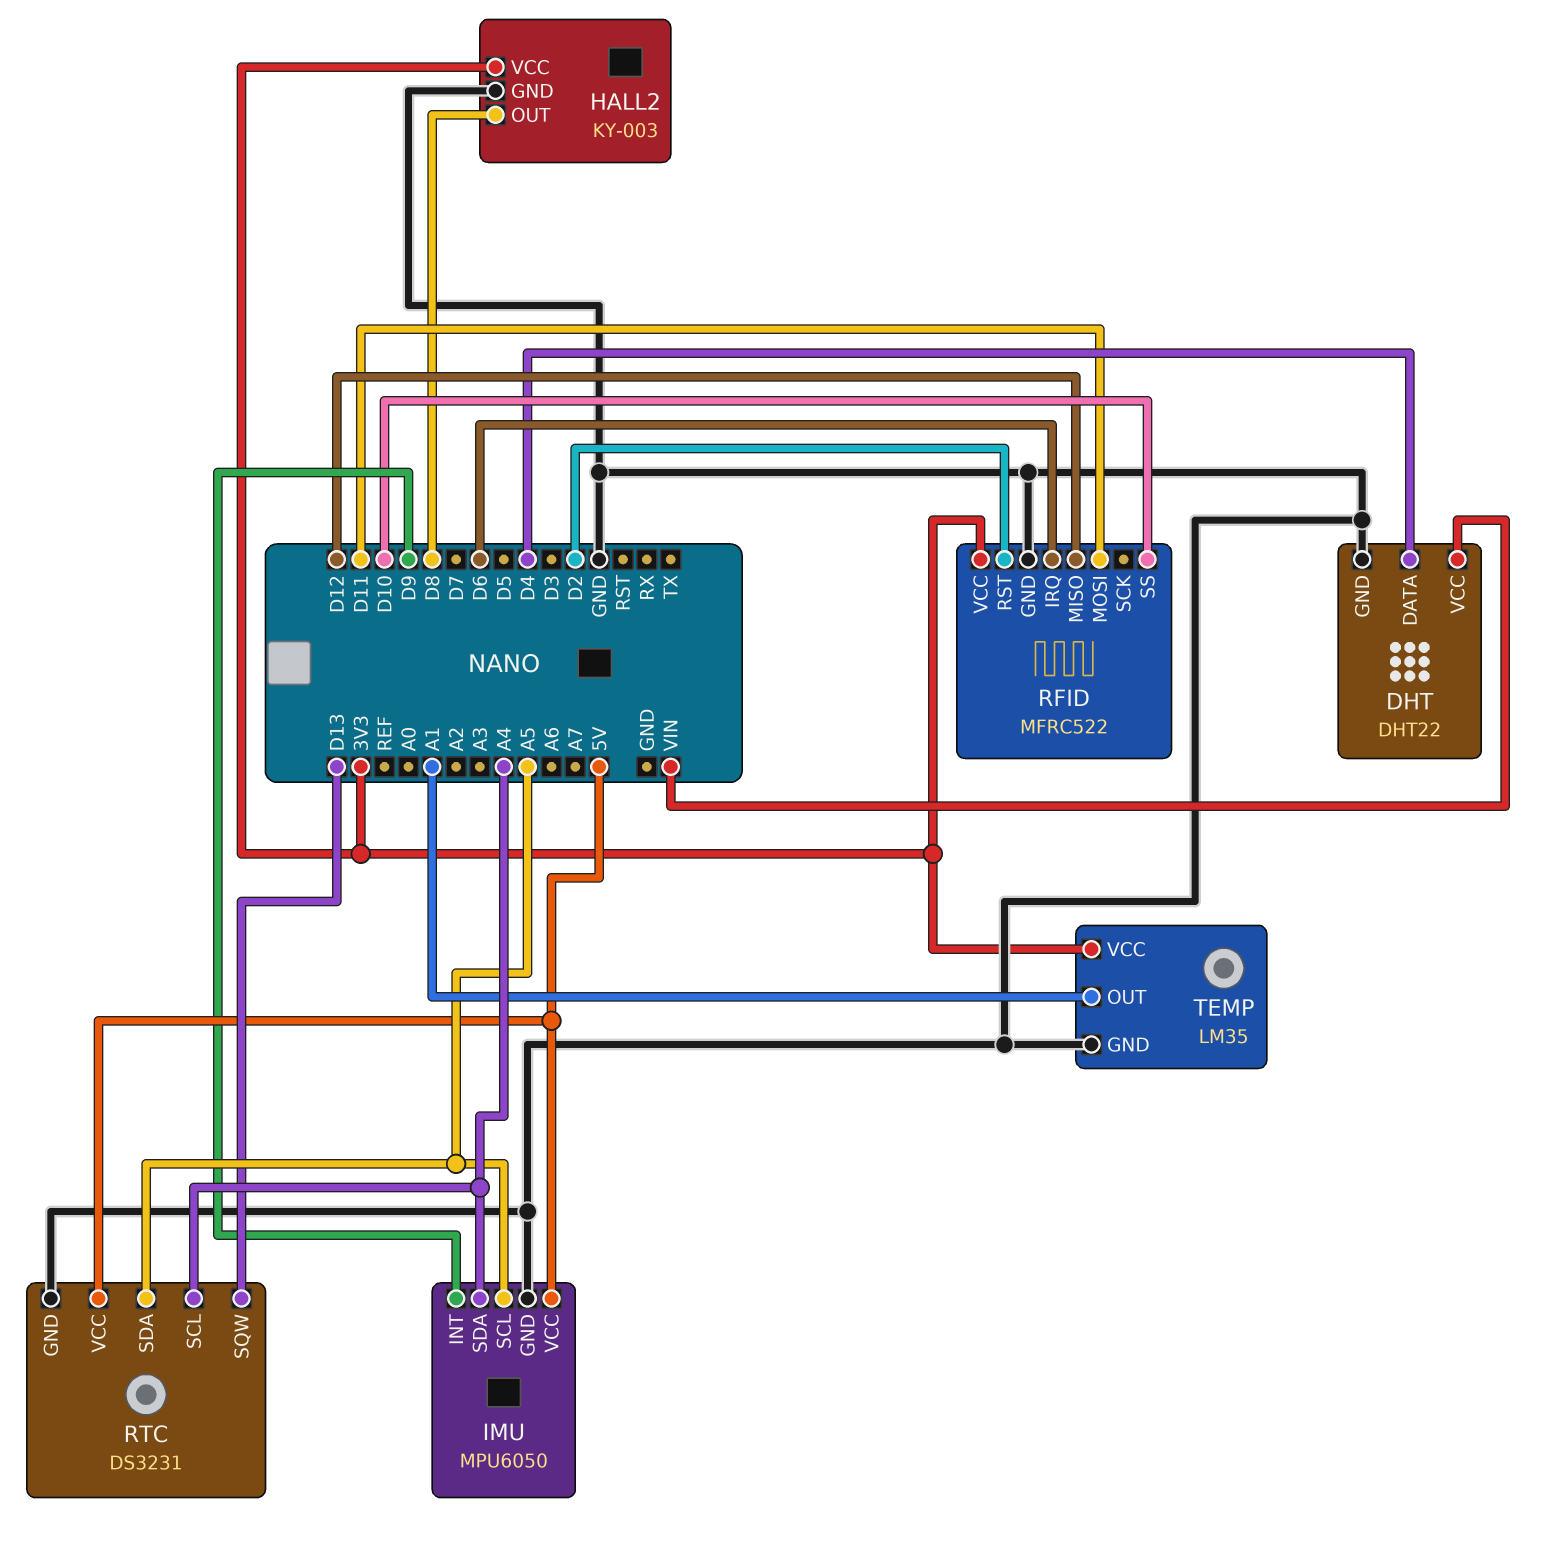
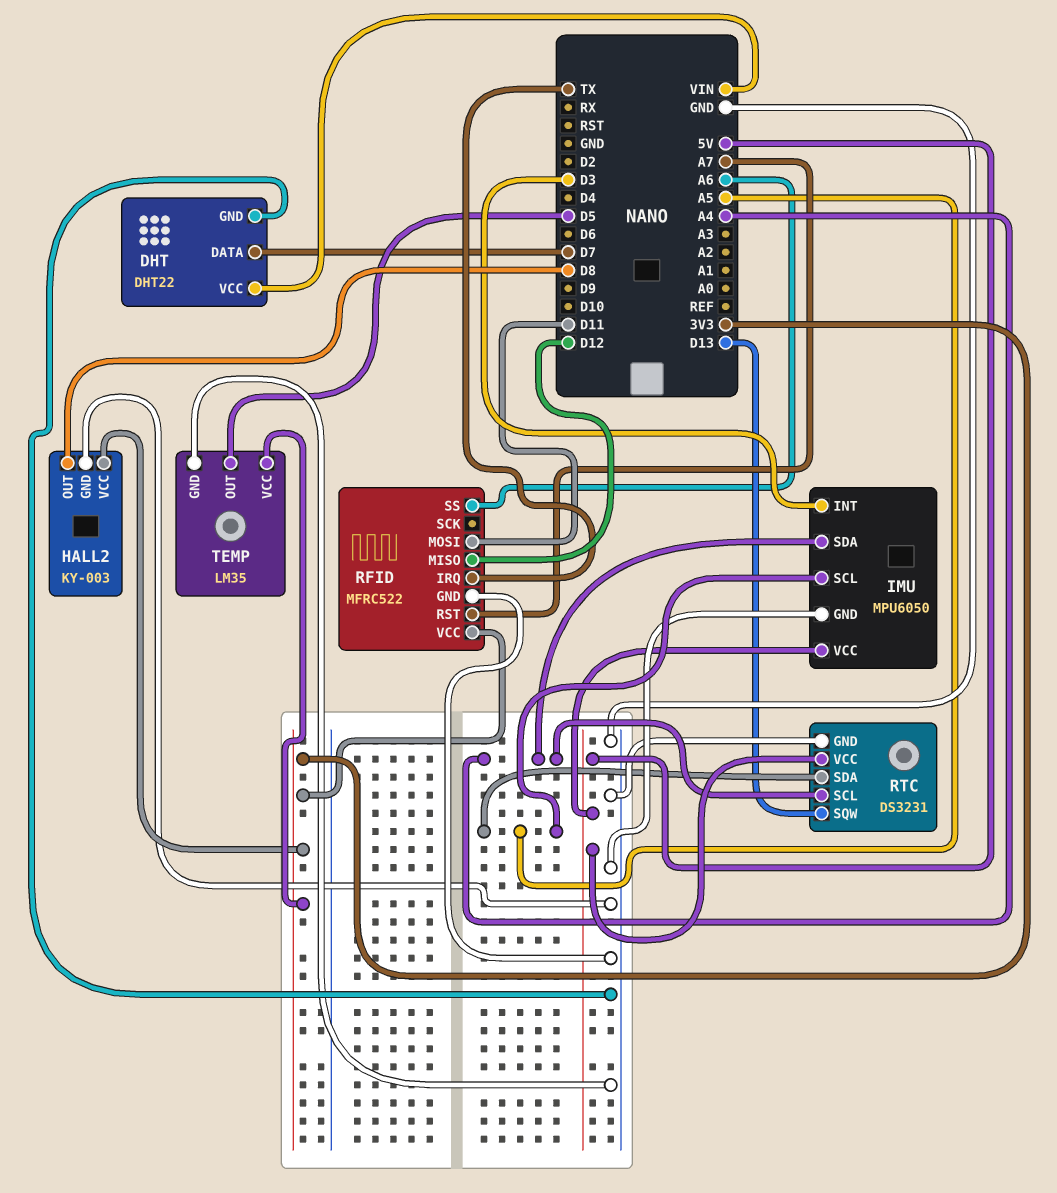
DHT pin DATA: D4 -> D7
IMU pin INT: D9 -> D3
RFID pin IRQ: D6 -> TX
RFID pin RST: D2 -> A7
RFID pin SS: D10 -> A6
TEMP pin OUT: A1 -> D5

